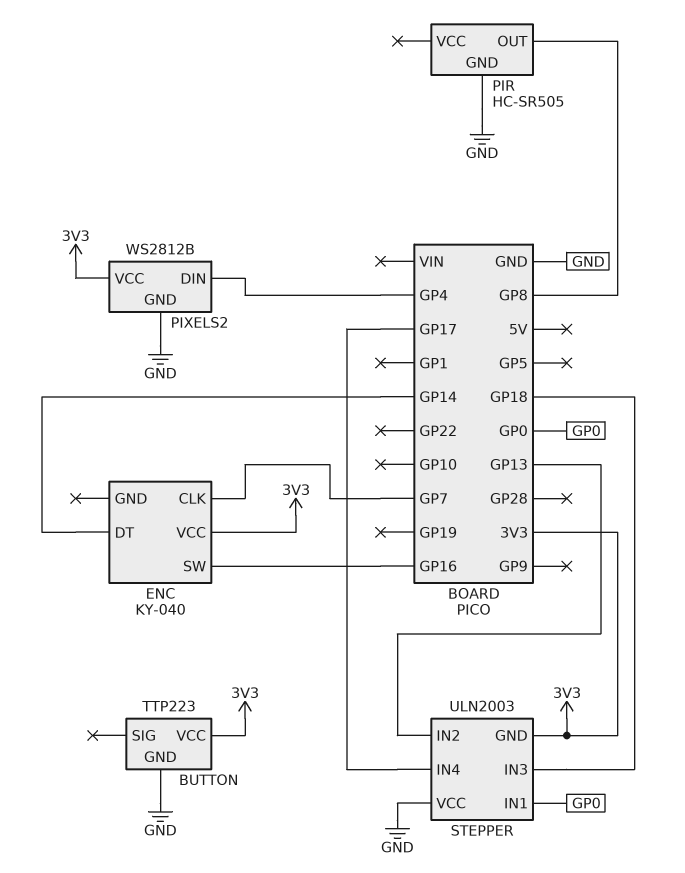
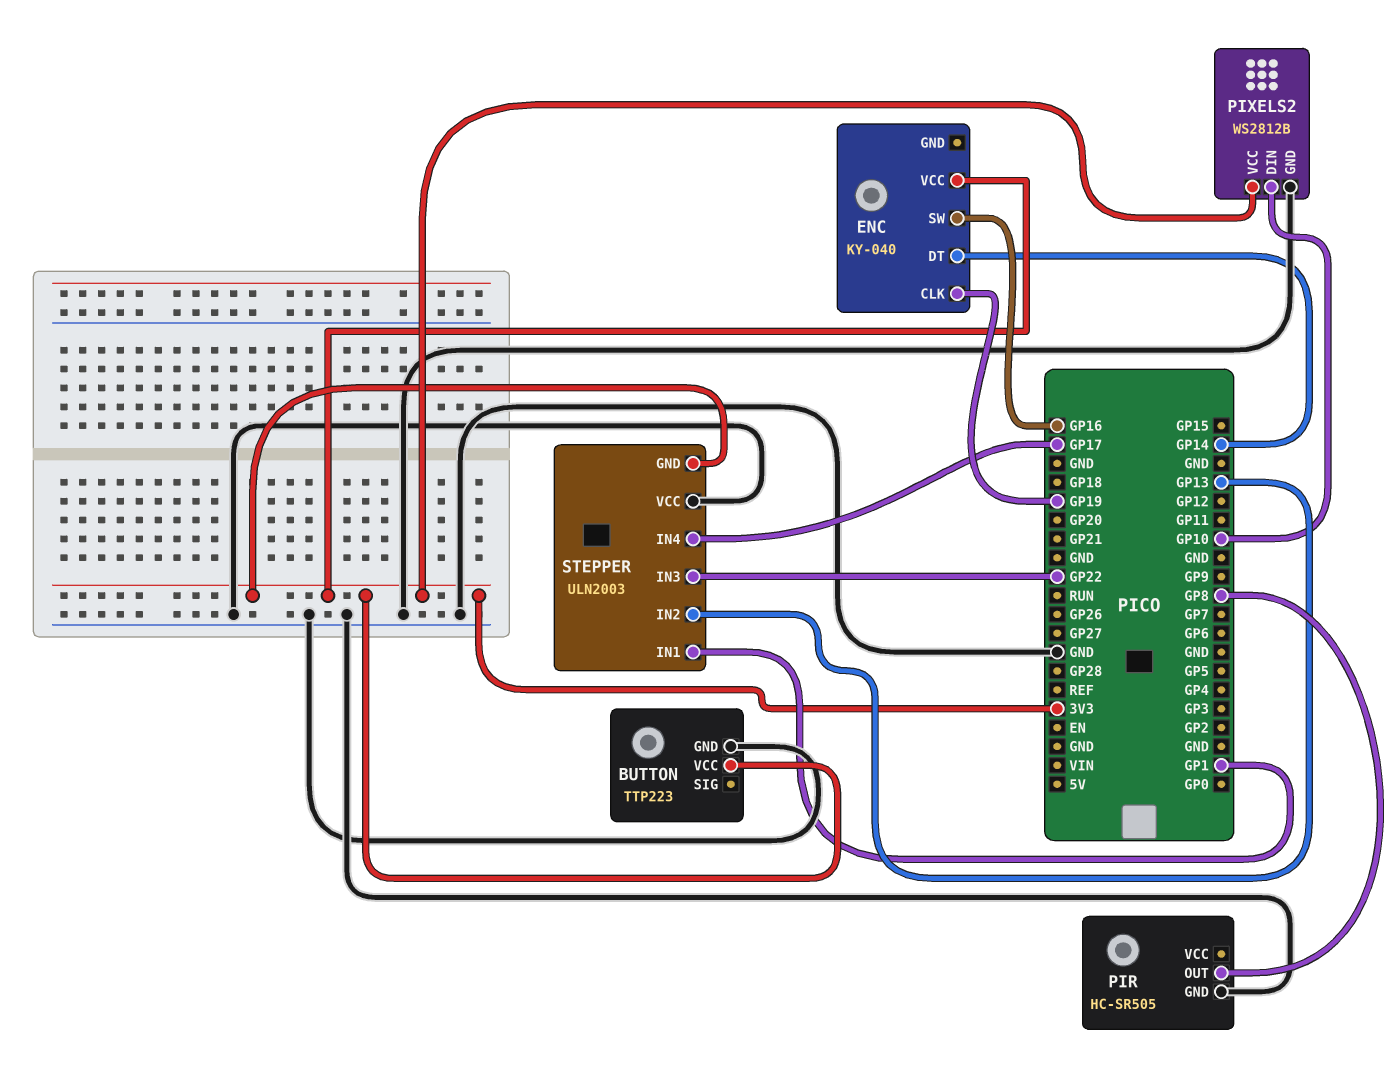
ENC pin CLK: GP7 -> GP19
PIXELS2 pin DIN: GP4 -> GP10
STEPPER pin IN1: GP0 -> GP1
STEPPER pin IN3: GP18 -> GP22

